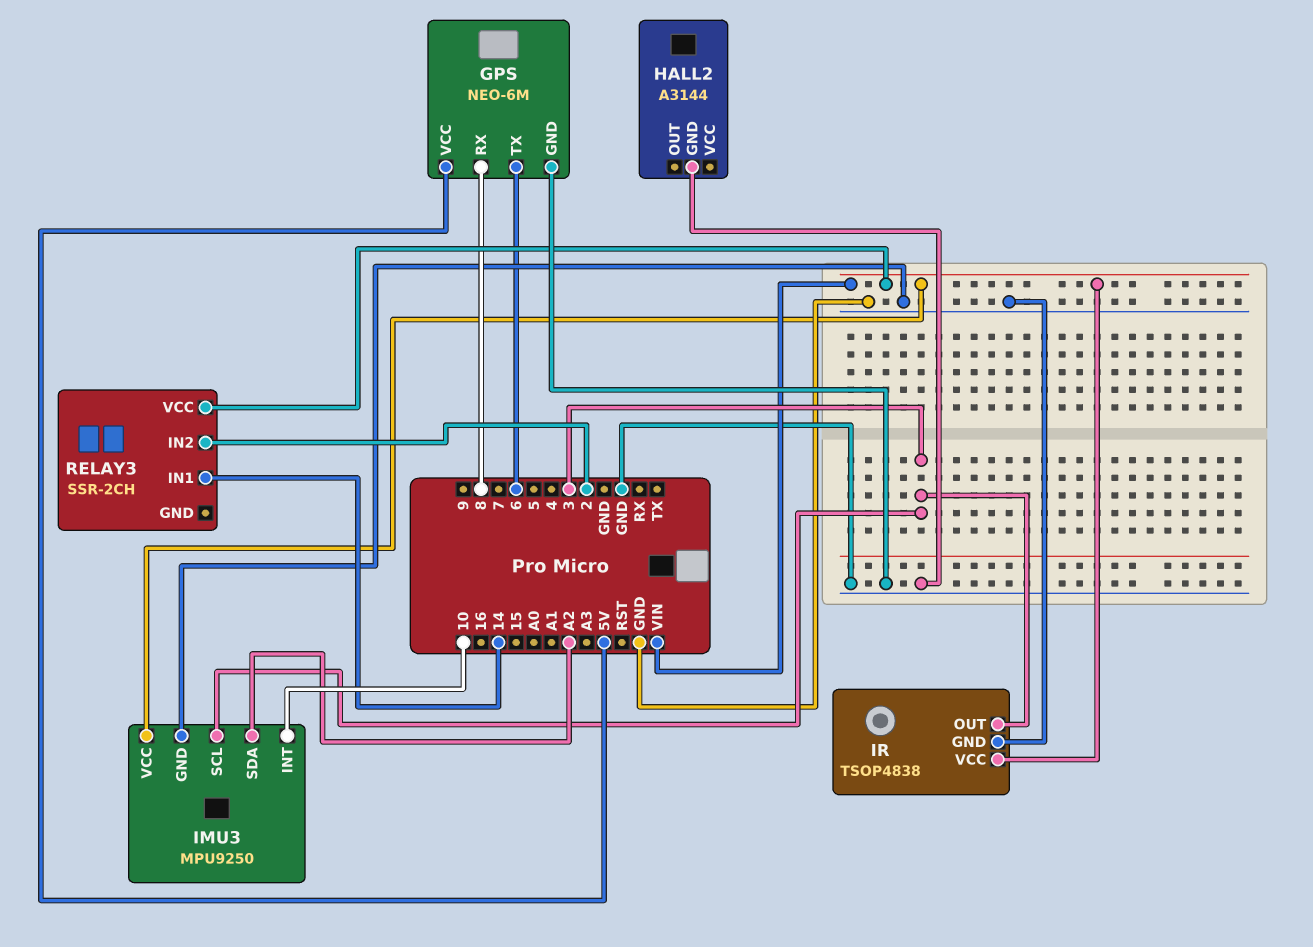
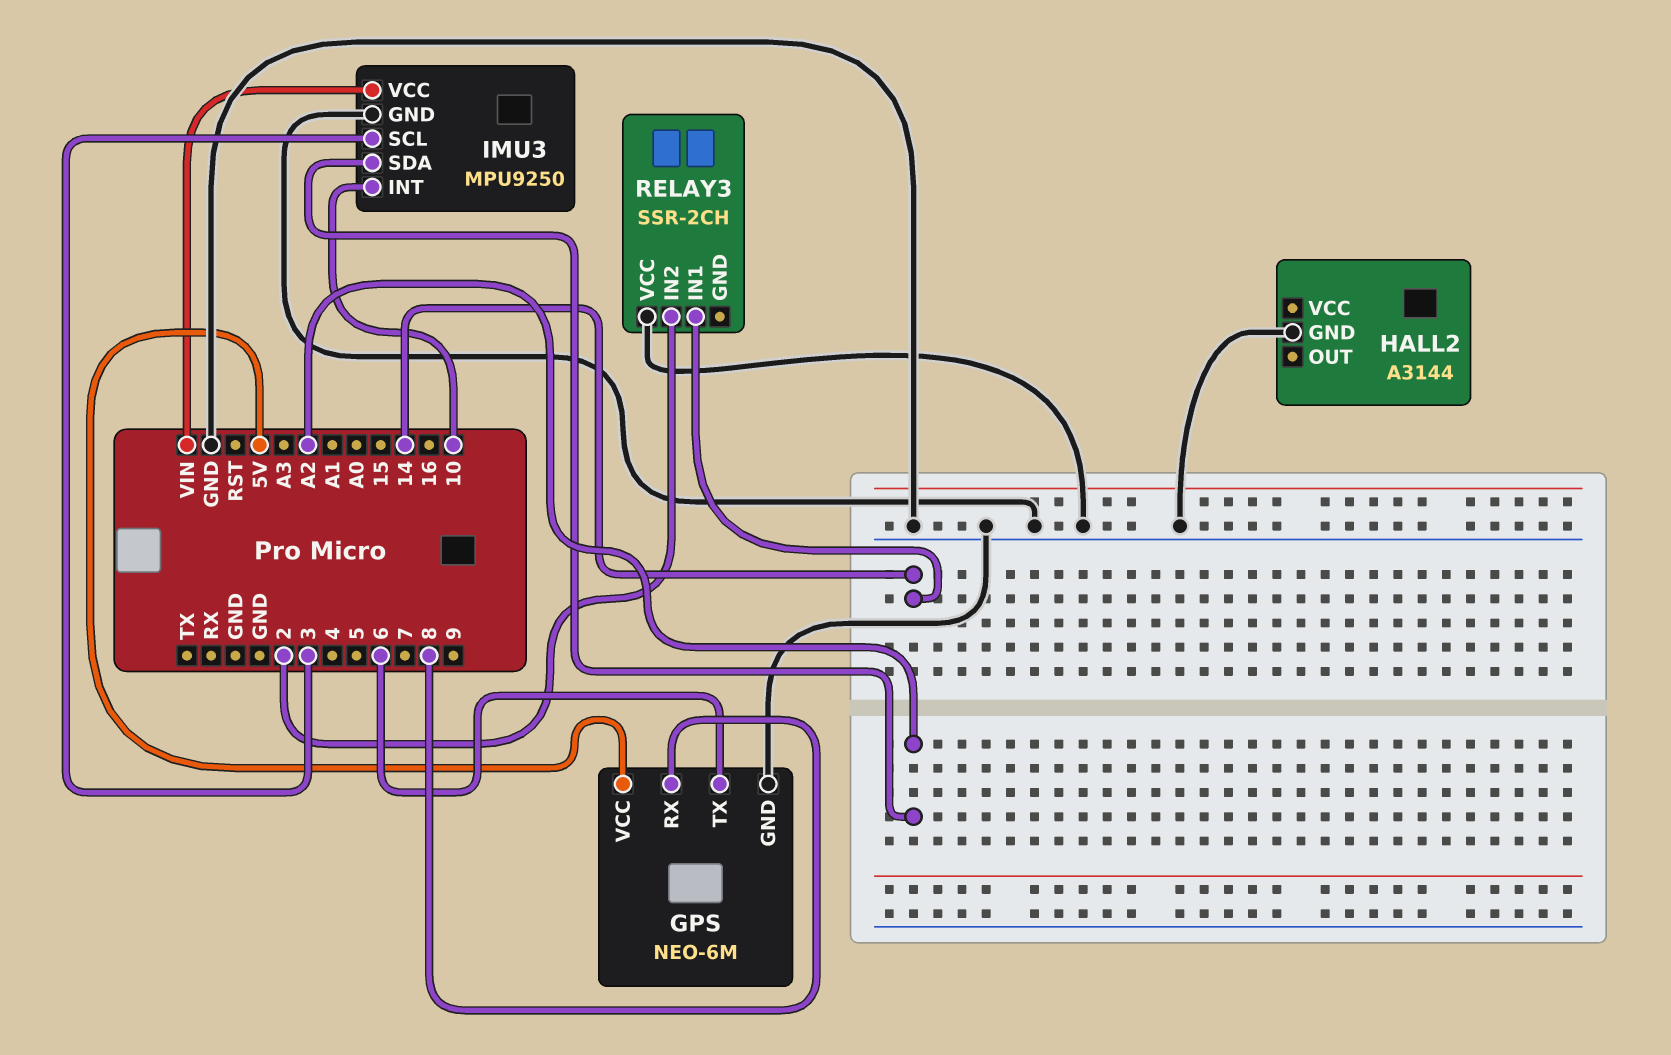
IR: TSOP4838 -> none
IR pin GND: GND -> none
IR pin OUT: 3 -> none
IR pin VCC: VIN -> none
RELAY3 pin VCC: VIN -> GND

